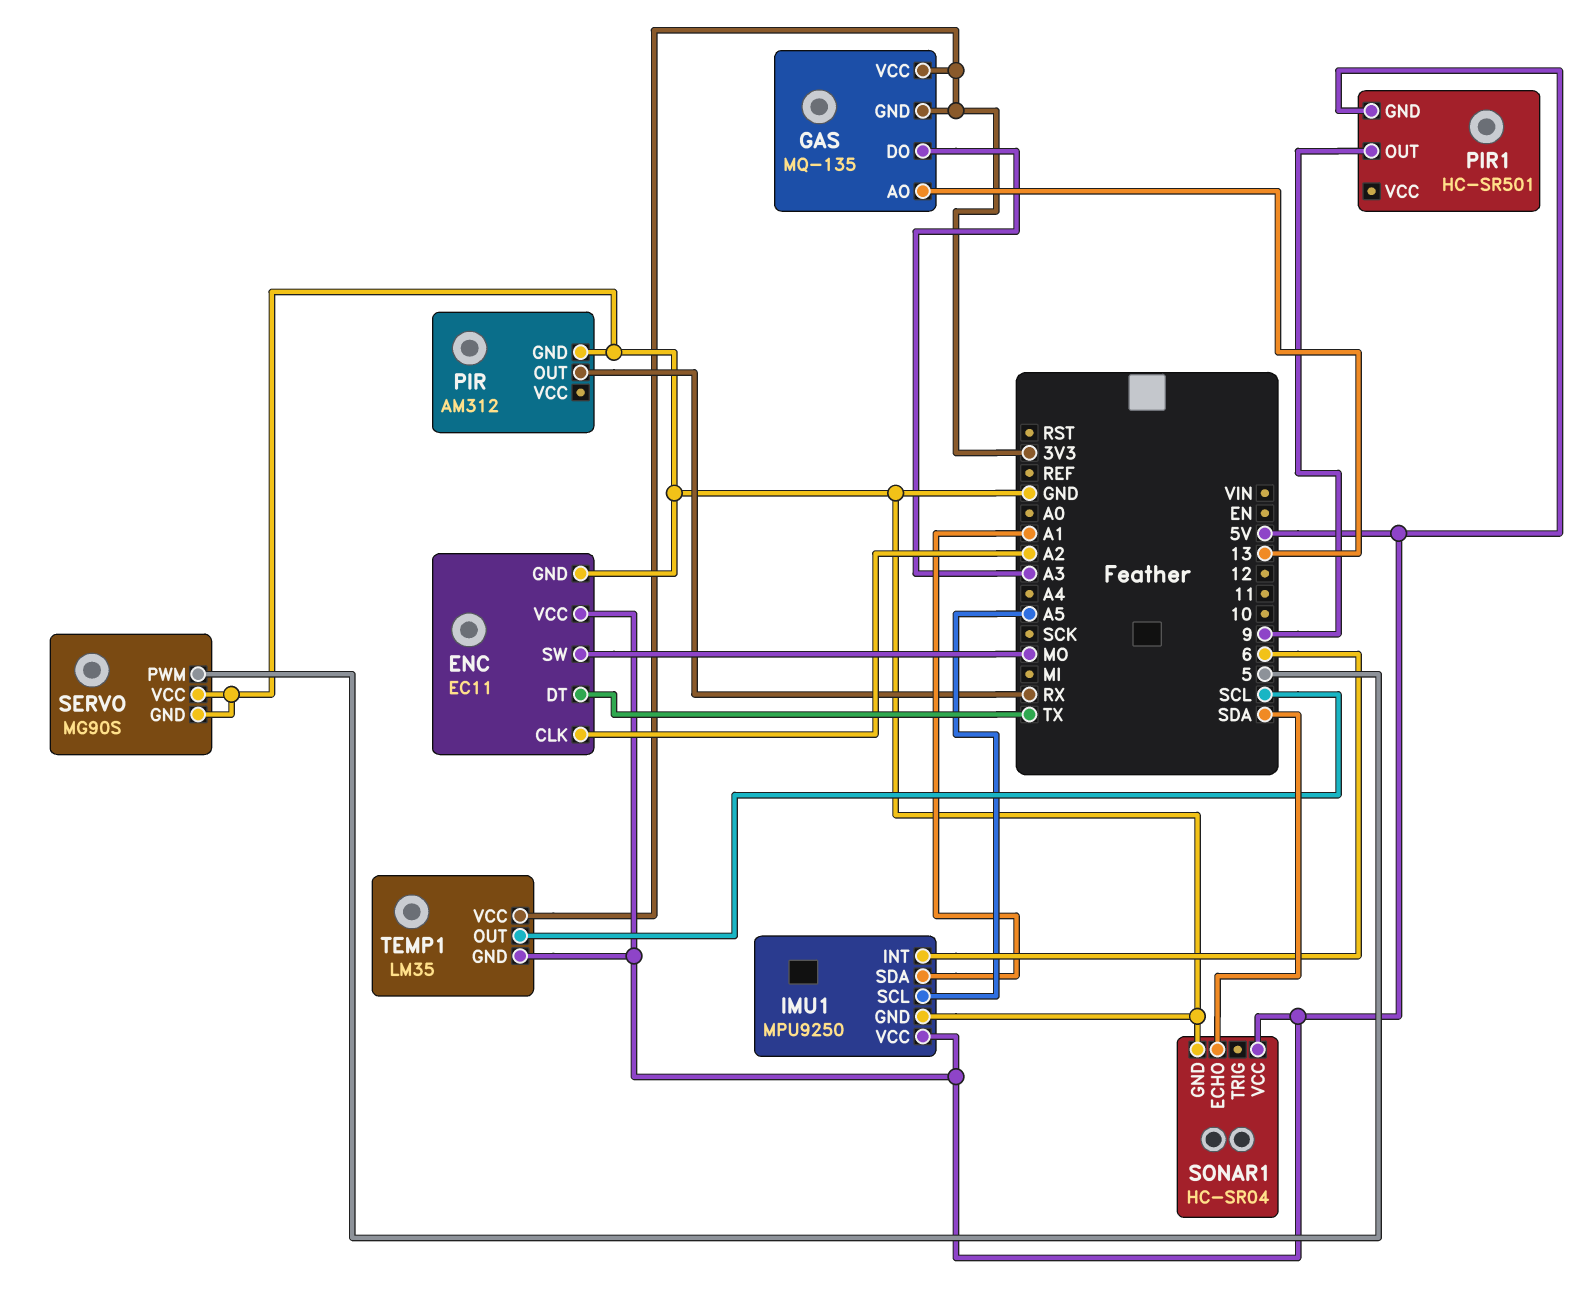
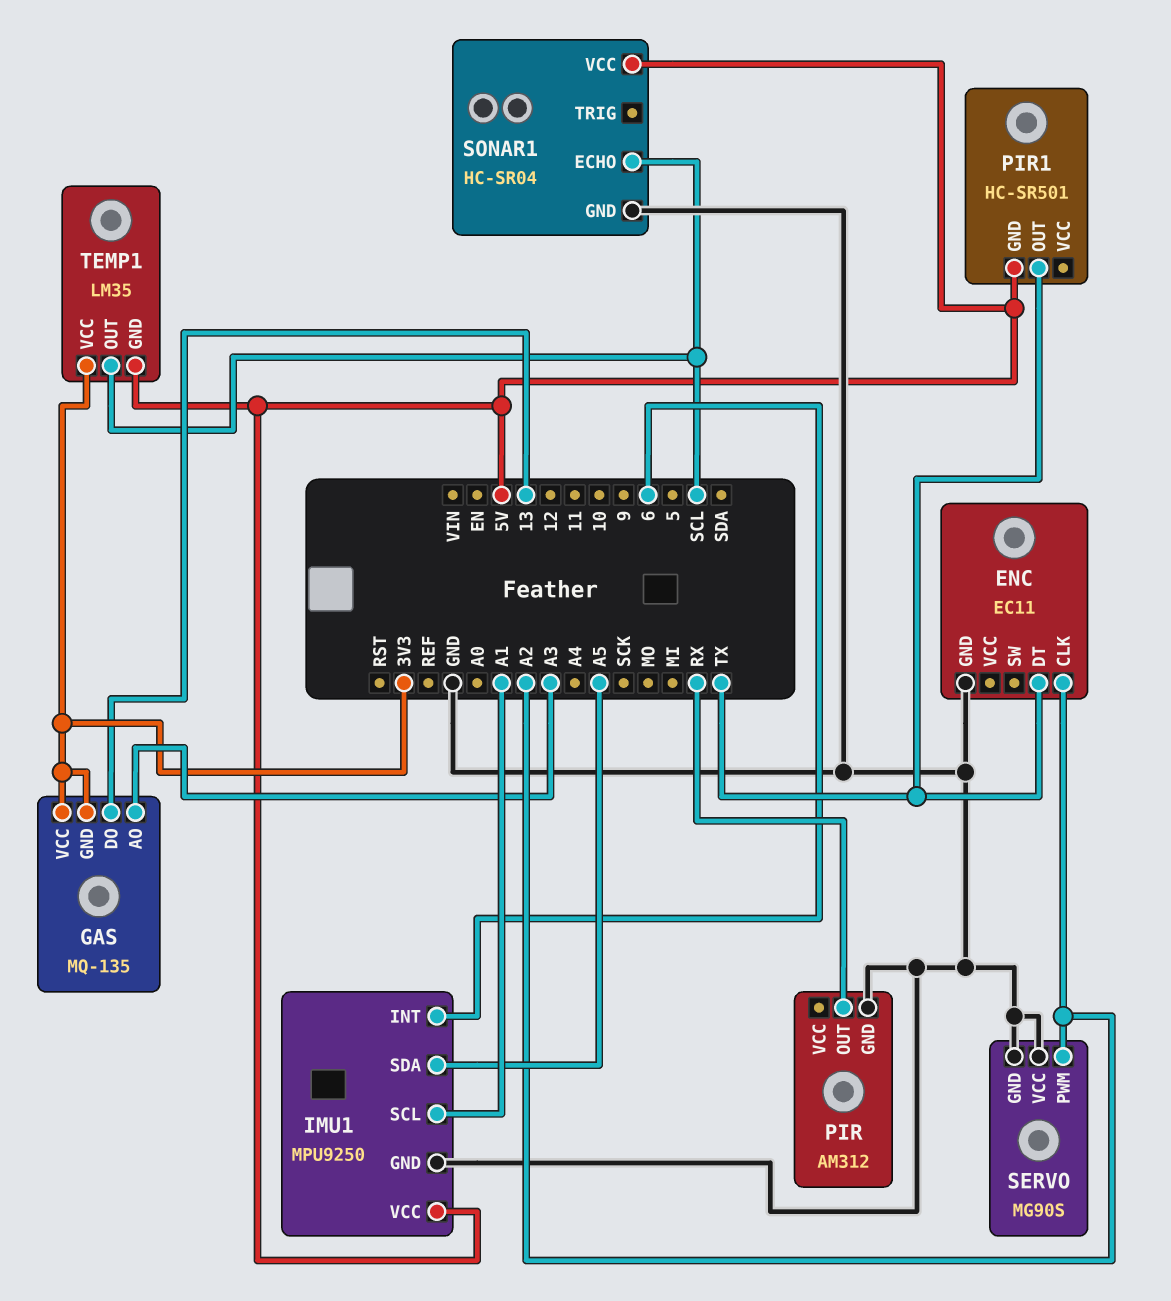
ENC pin SW: MO -> none
ENC pin VCC: 5V -> none
GAS pin AO: 13 -> A3
GAS pin DO: A3 -> 13
IMU1 pin SCL: A5 -> A1
IMU1 pin SDA: A1 -> A5
PIR1 pin OUT: 9 -> TX
SERVO pin PWM: 5 -> A2
SONAR1 pin ECHO: SDA -> SCL

